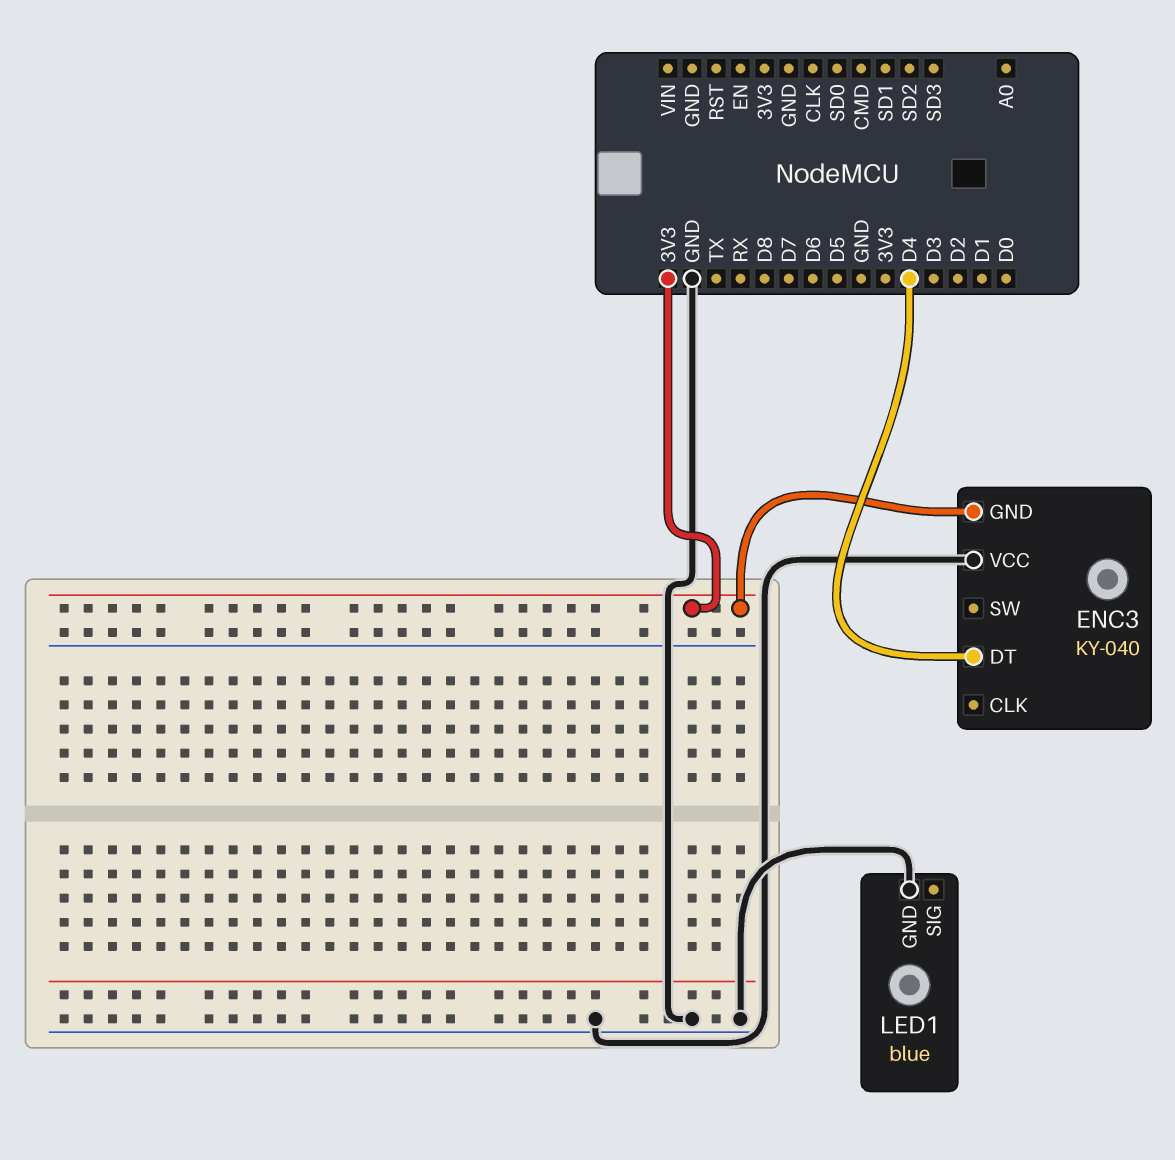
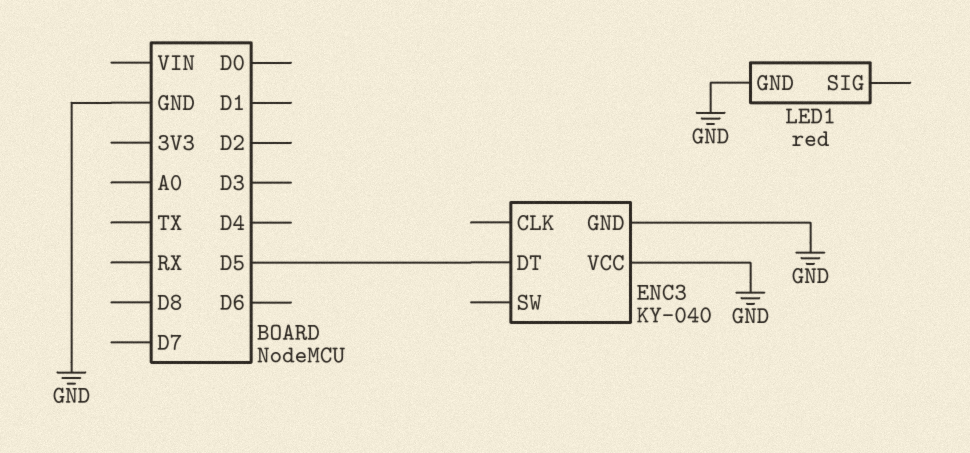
ENC3 pin DT: D4 -> D5
ENC3 pin GND: 3V3 -> GND
LED1: blue -> red

